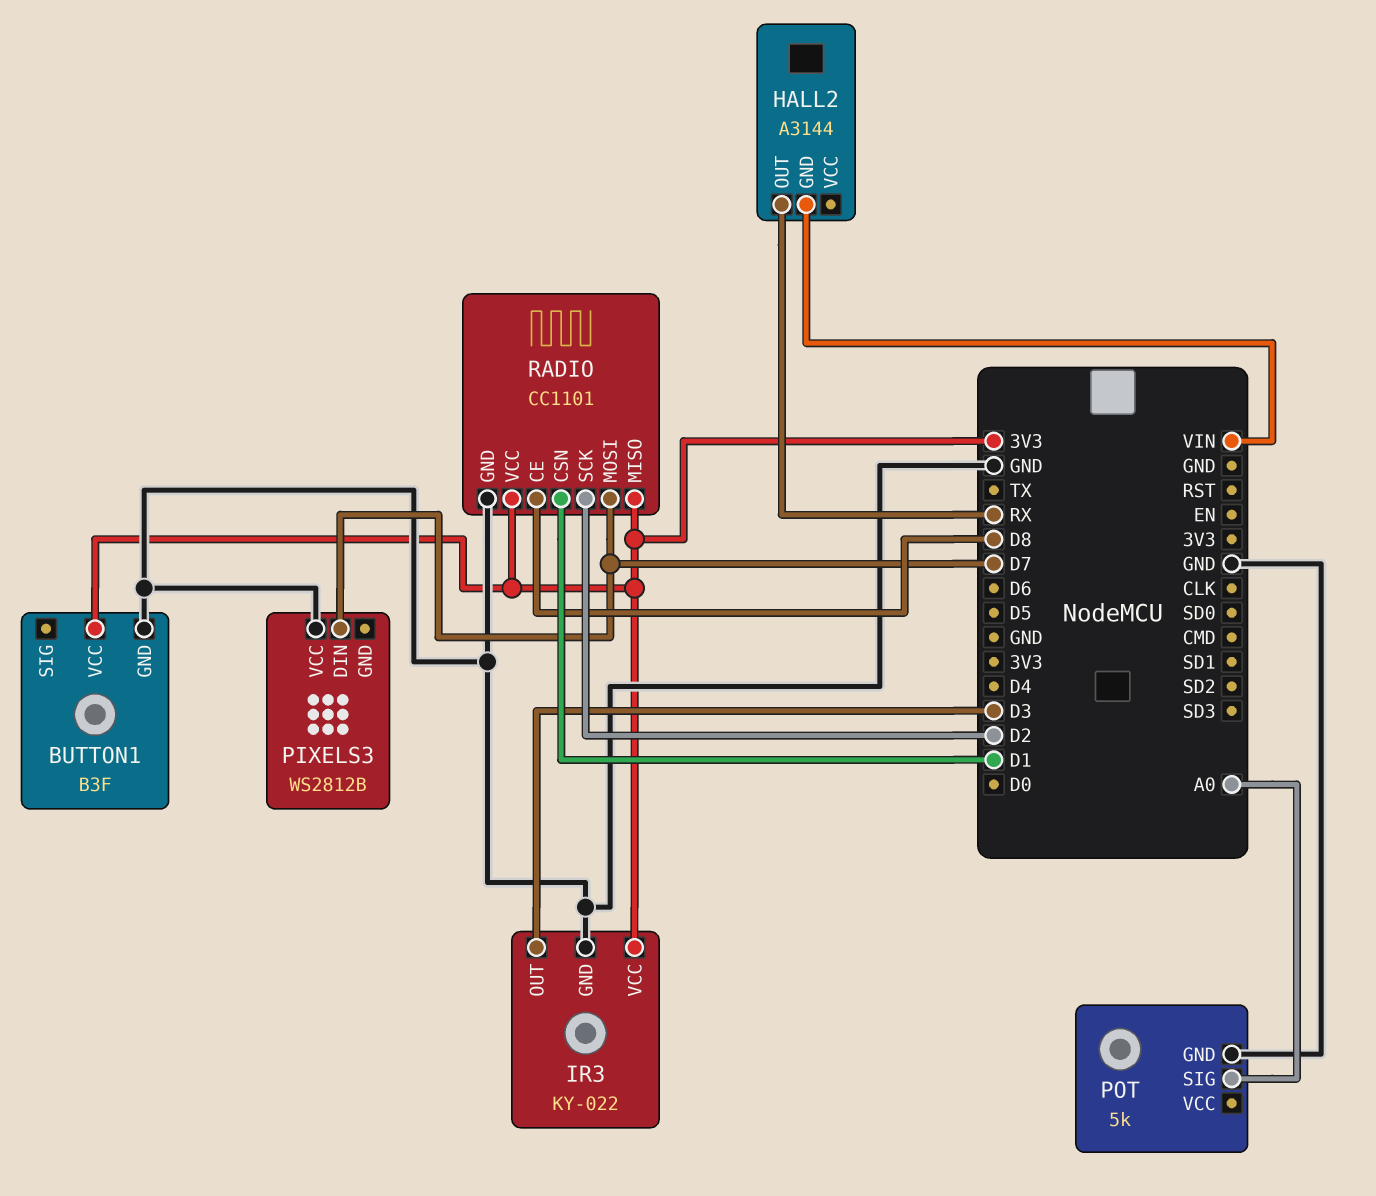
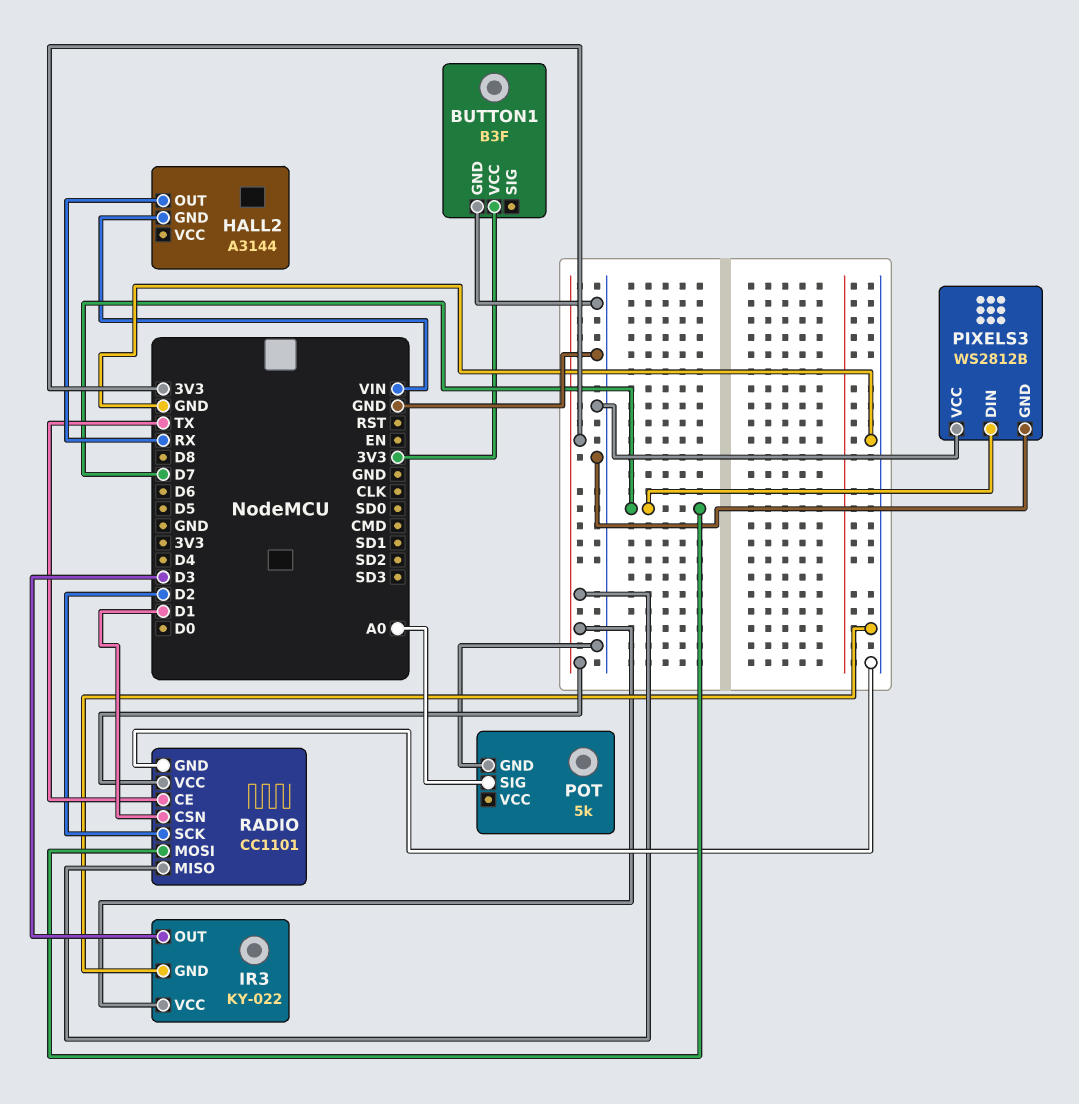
PIXELS3 pin GND: none -> GND
RADIO pin CE: D8 -> TX

